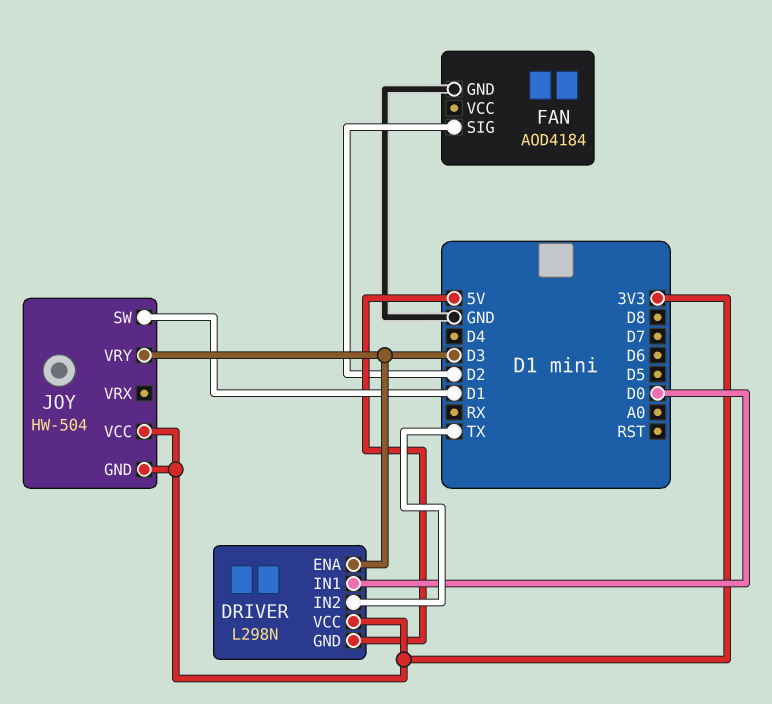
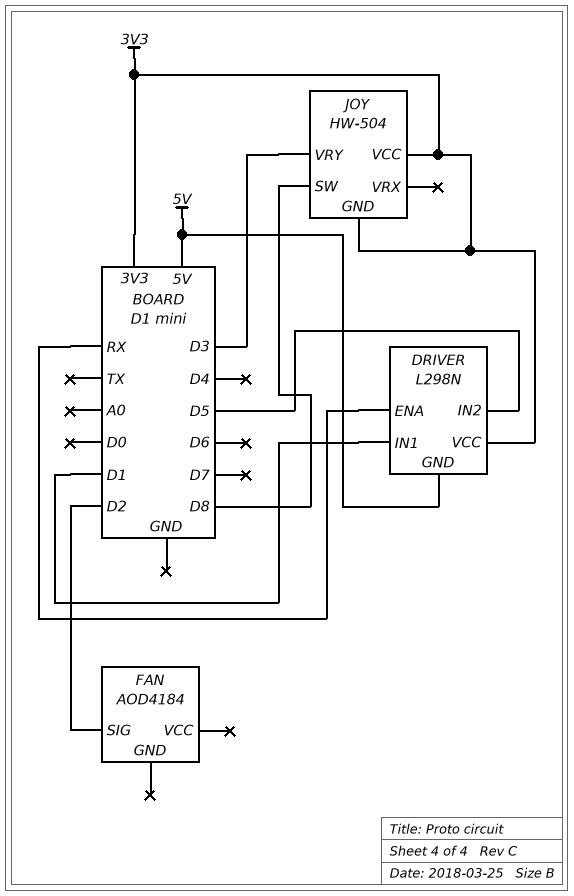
DRIVER pin ENA: D3 -> RX
DRIVER pin IN1: D0 -> D1
DRIVER pin IN2: TX -> D5
FAN pin GND: GND -> none
JOY pin SW: D1 -> D8

